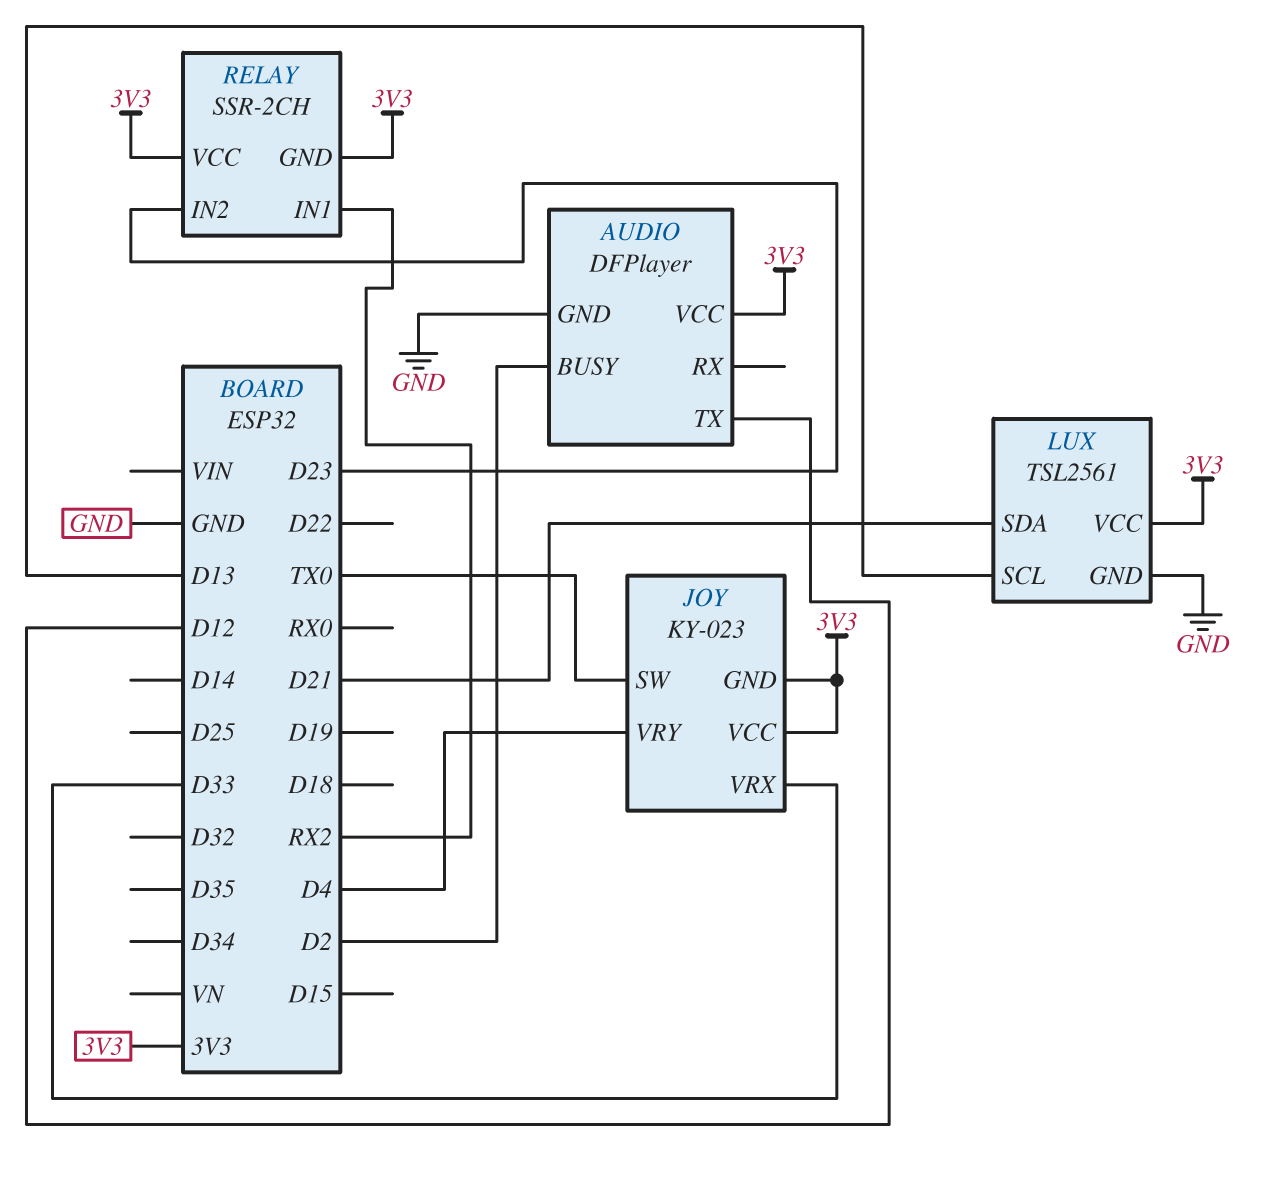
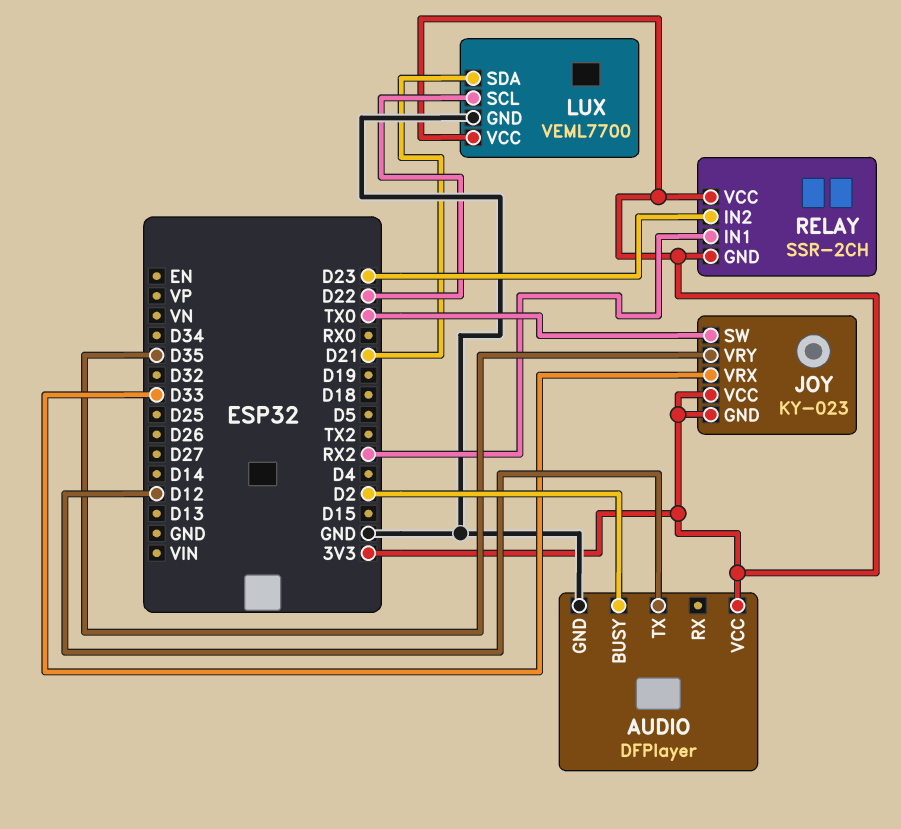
JOY pin VRY: D4 -> D35
LUX: TSL2561 -> VEML7700
LUX pin SCL: D13 -> D22

